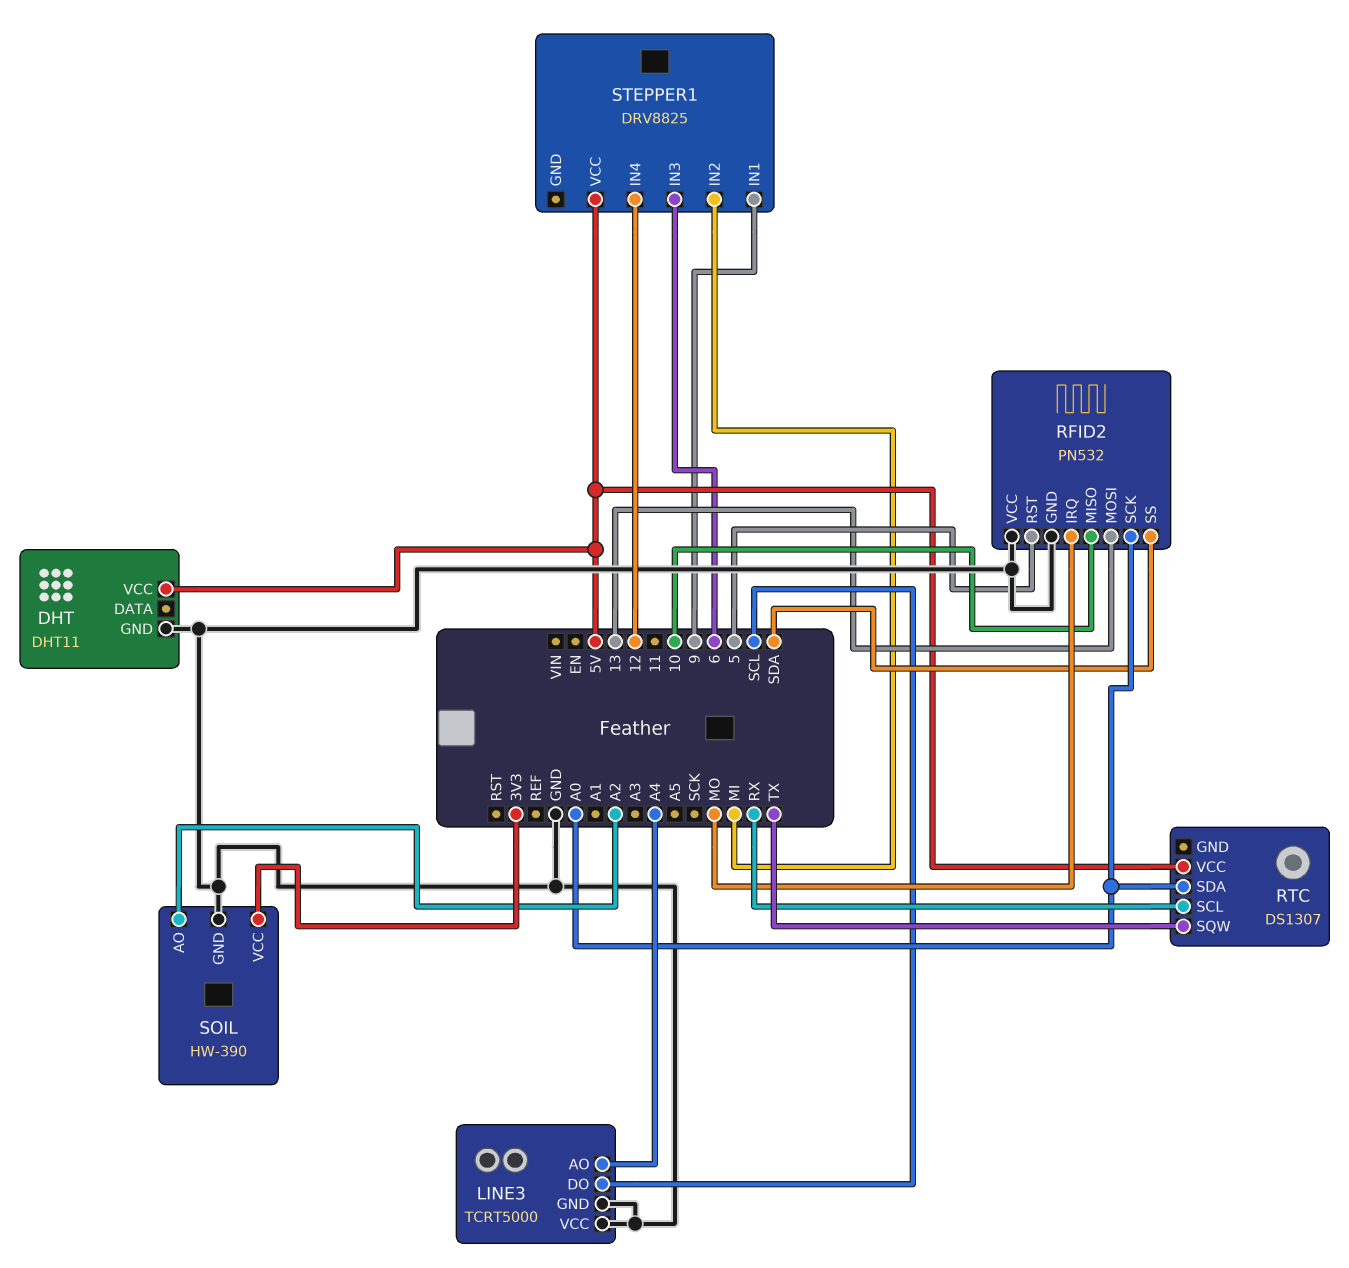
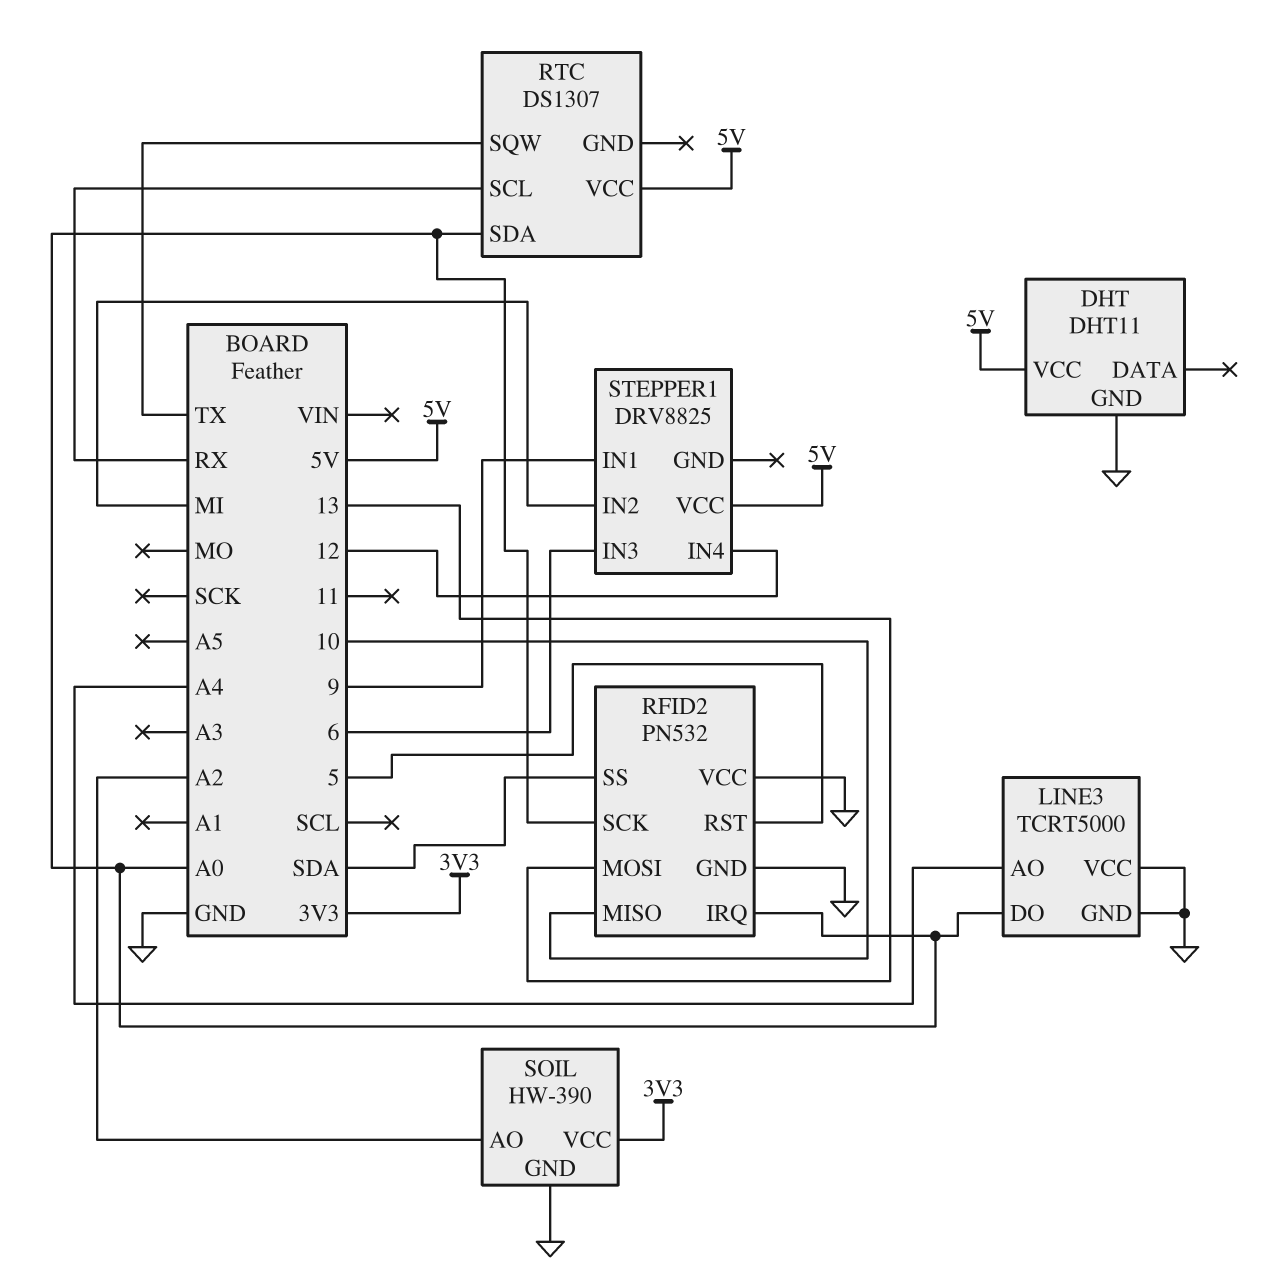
LINE3 pin DO: SCL -> A0
RFID2 pin IRQ: MO -> A0

